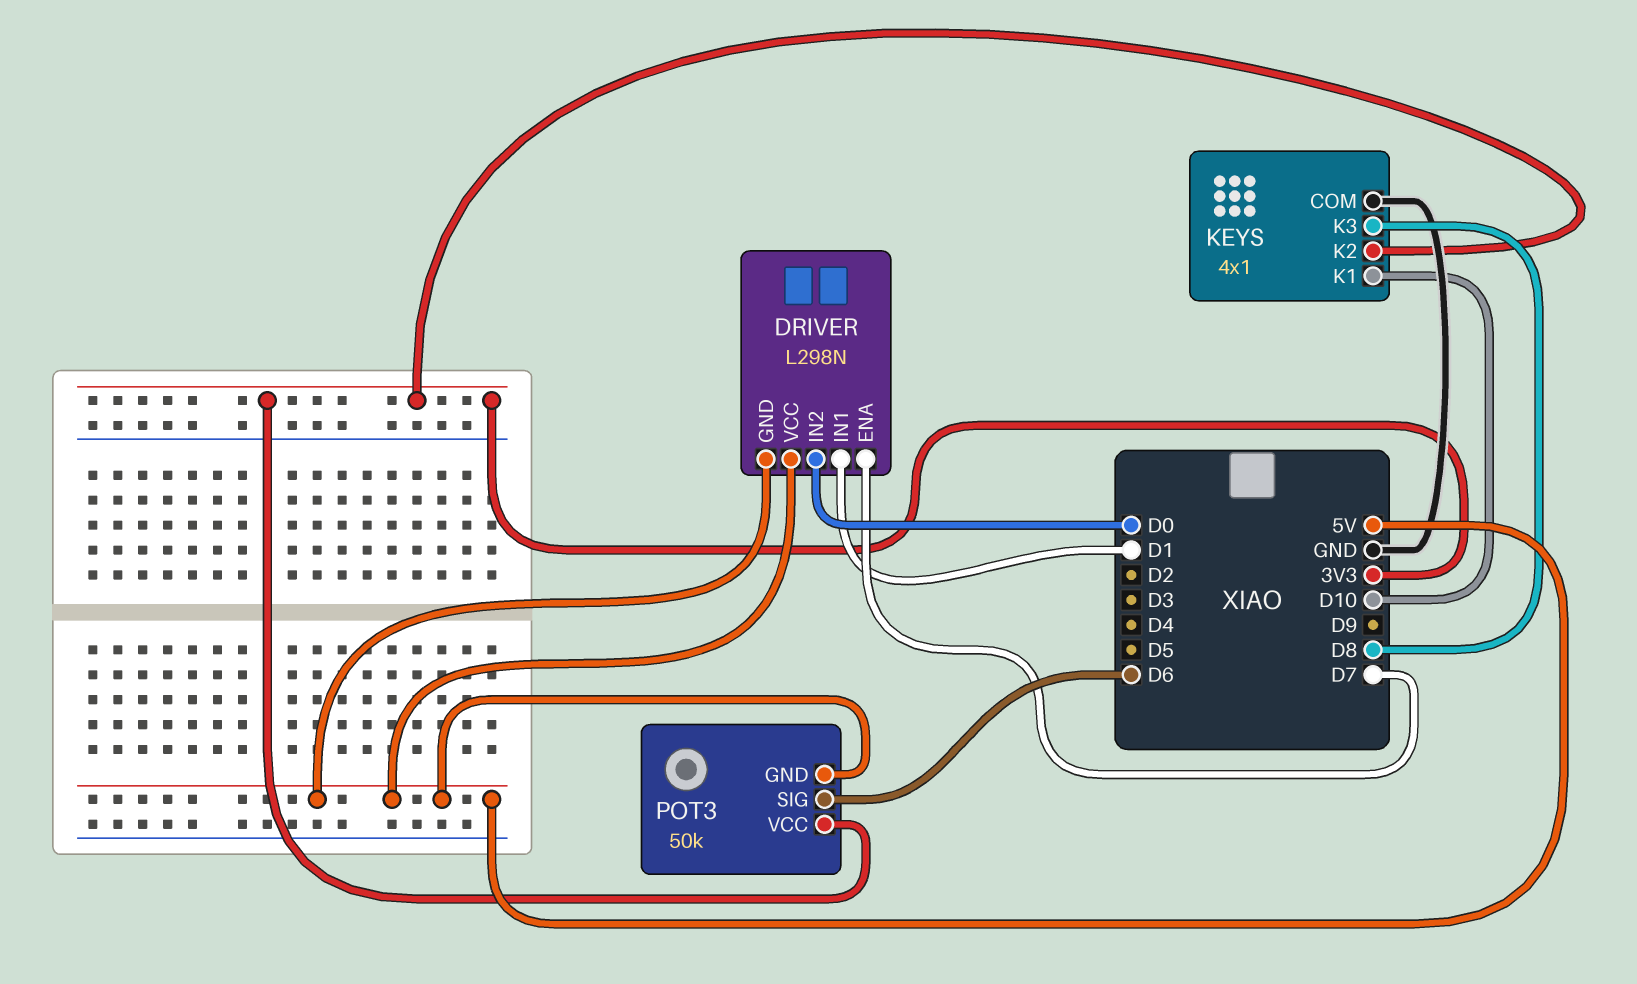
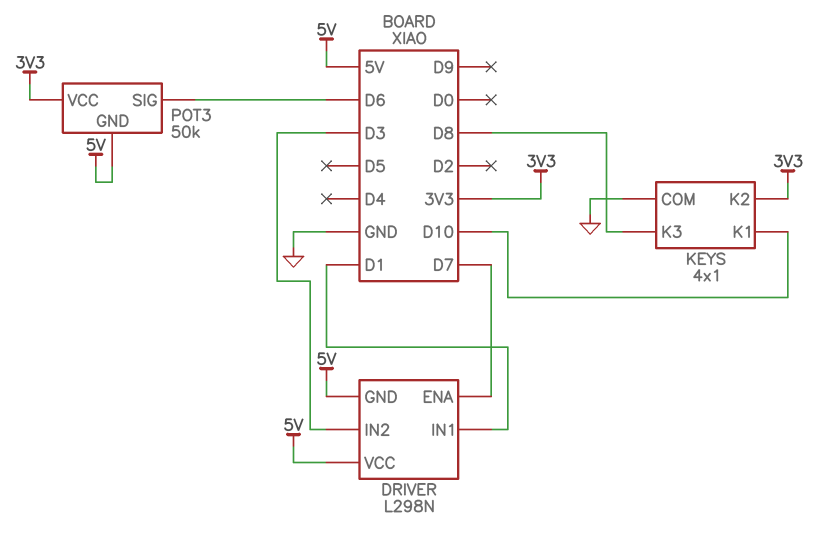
DRIVER pin IN2: D0 -> D3

